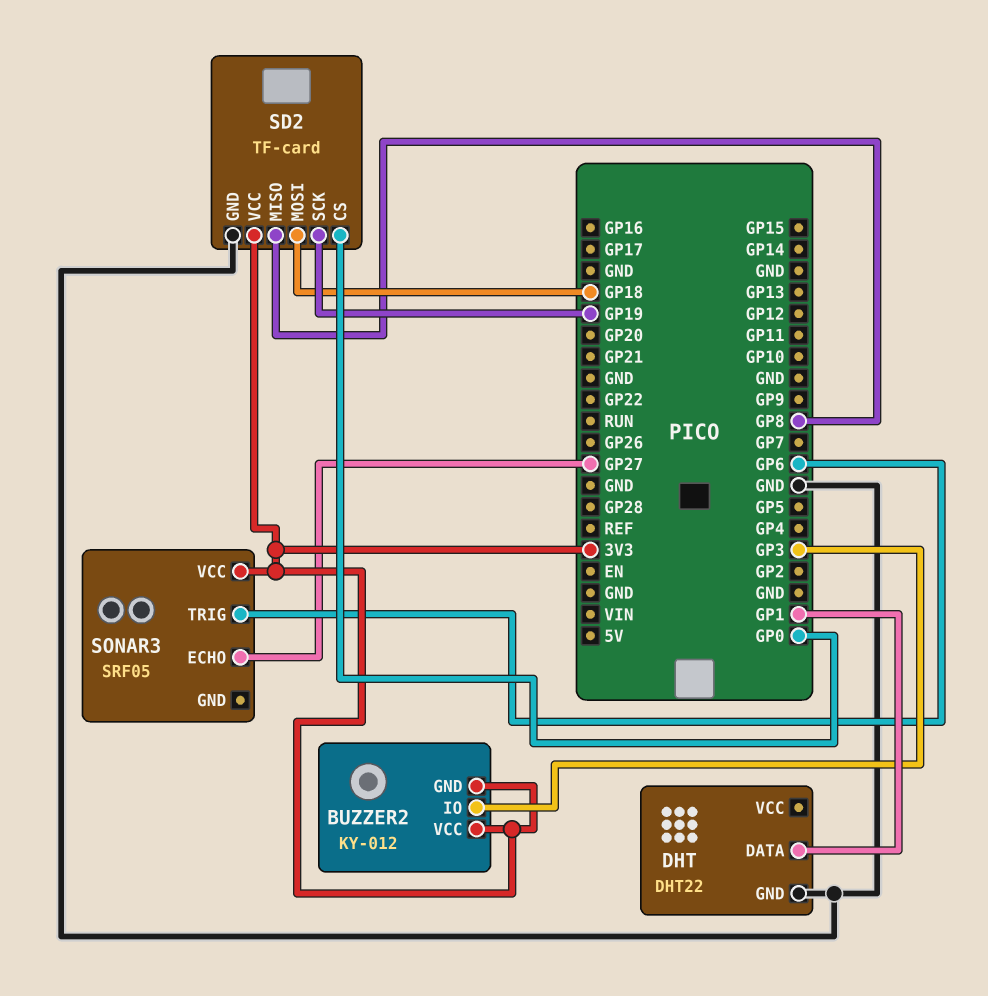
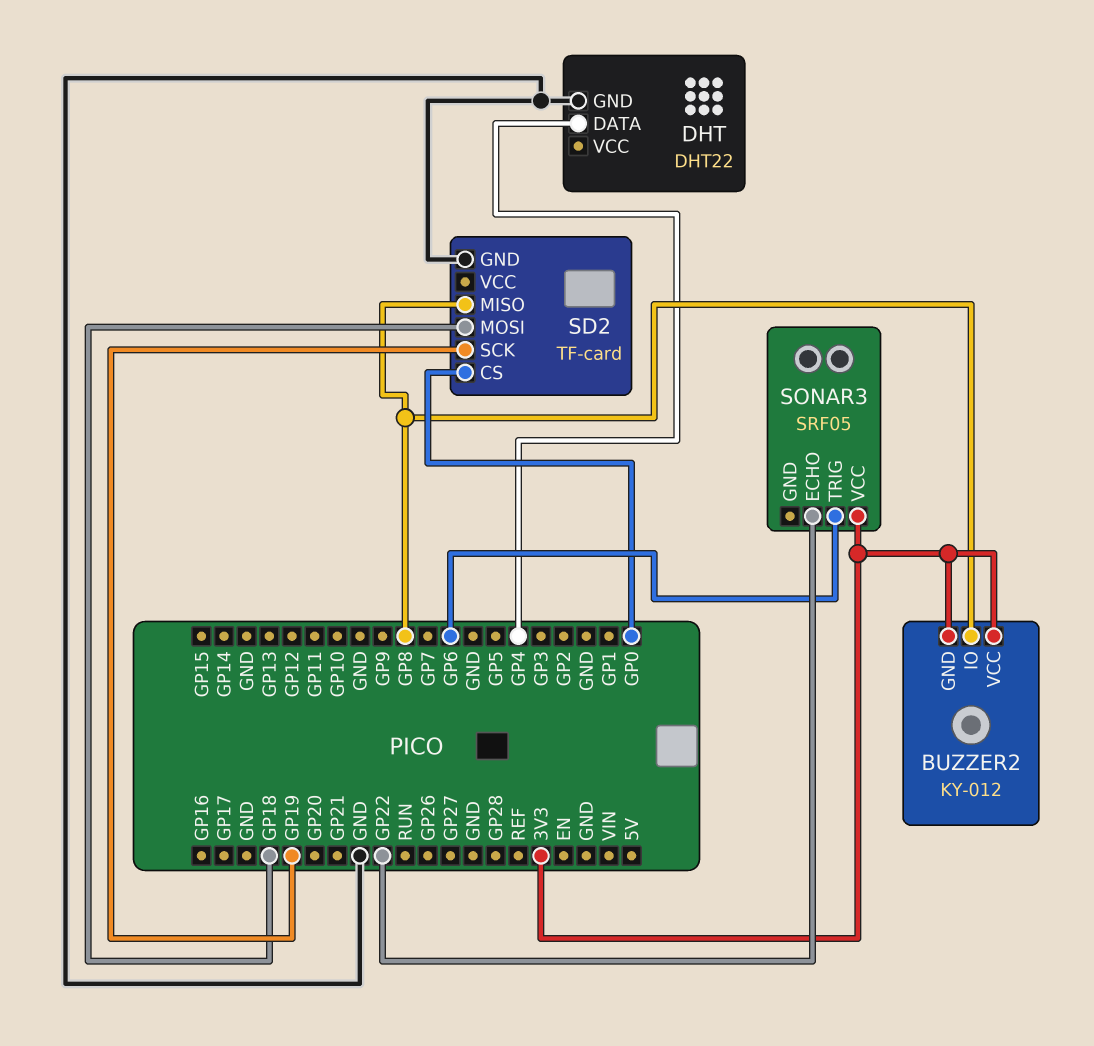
BUZZER2 pin IO: GP3 -> GP8
DHT pin DATA: GP1 -> GP4
SD2 pin VCC: 3V3 -> none
SONAR3 pin ECHO: GP27 -> GP22

